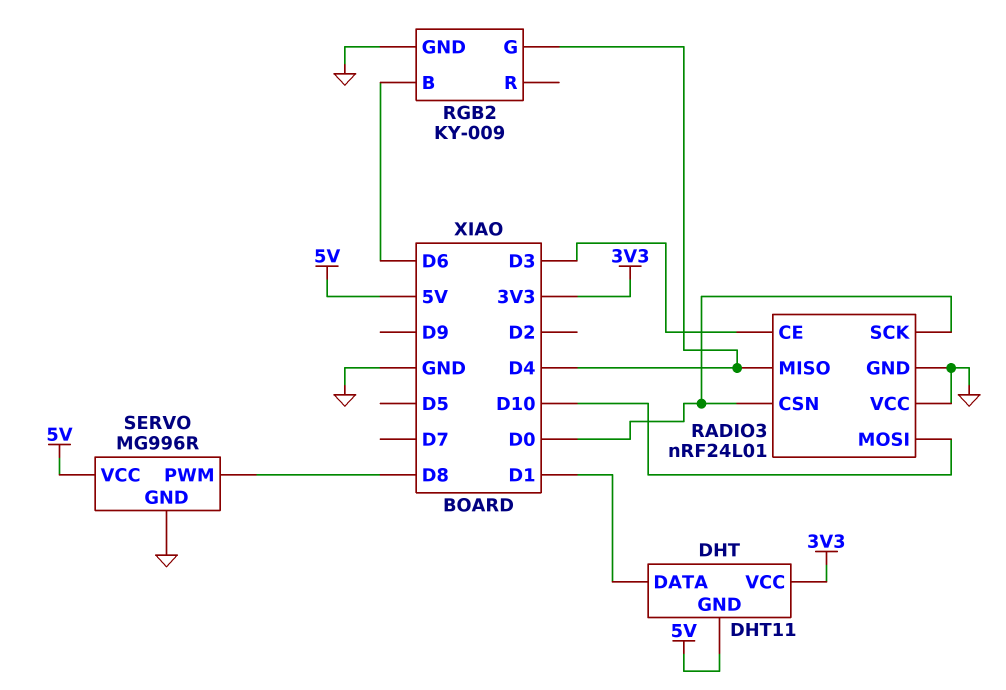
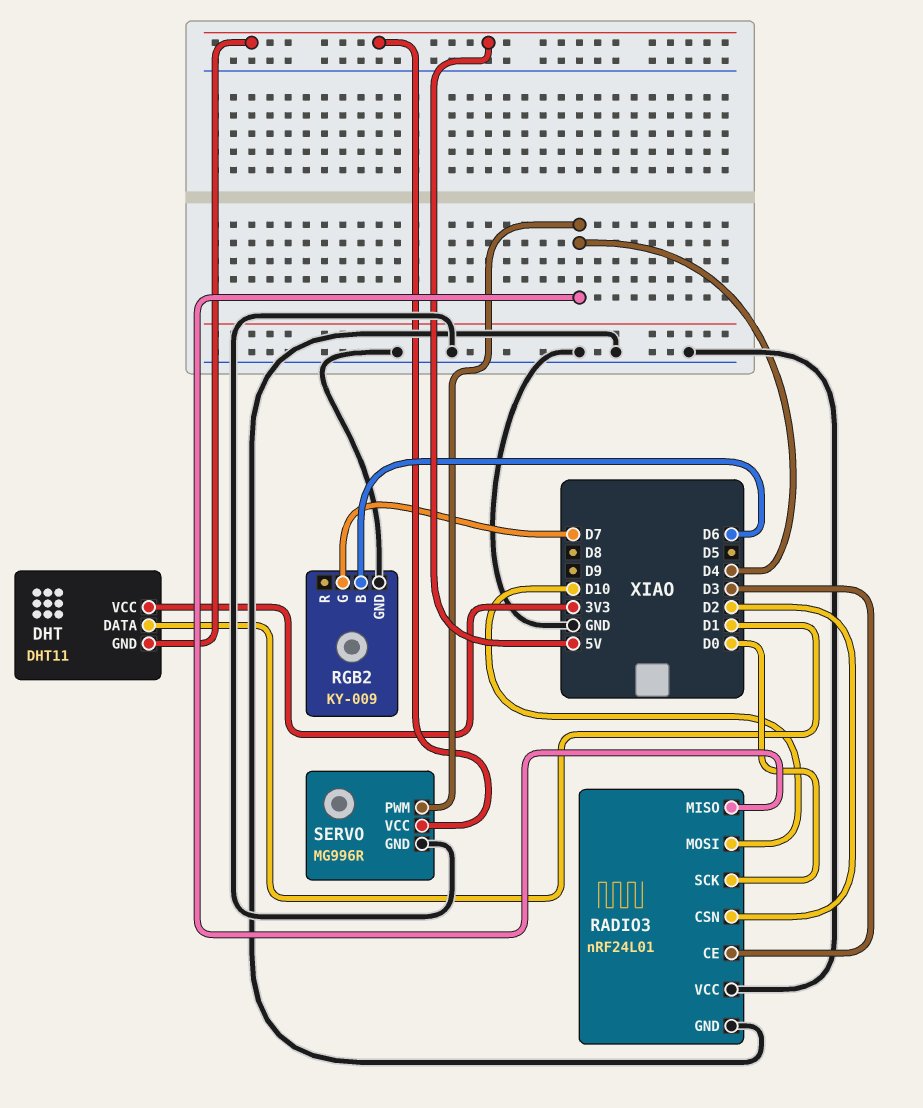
RADIO3 pin CSN: D0 -> D2
RGB2 pin G: D4 -> D7
SERVO pin PWM: D8 -> D4

